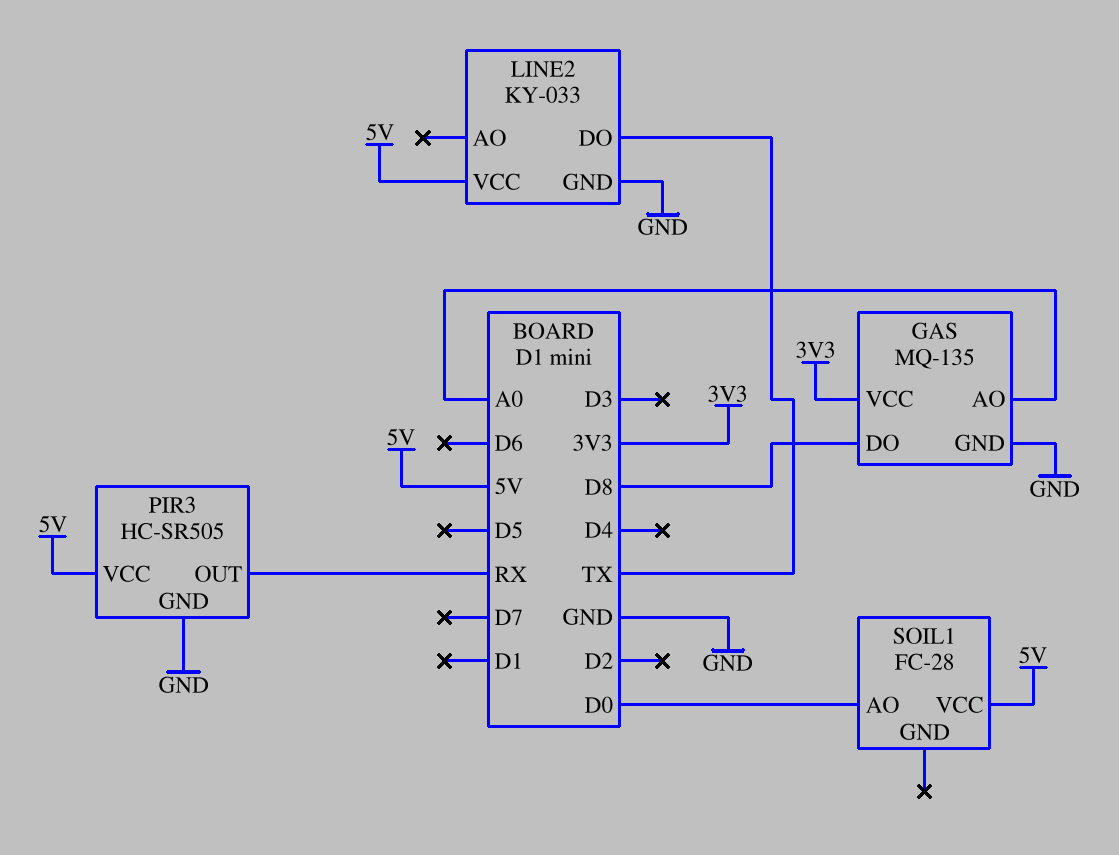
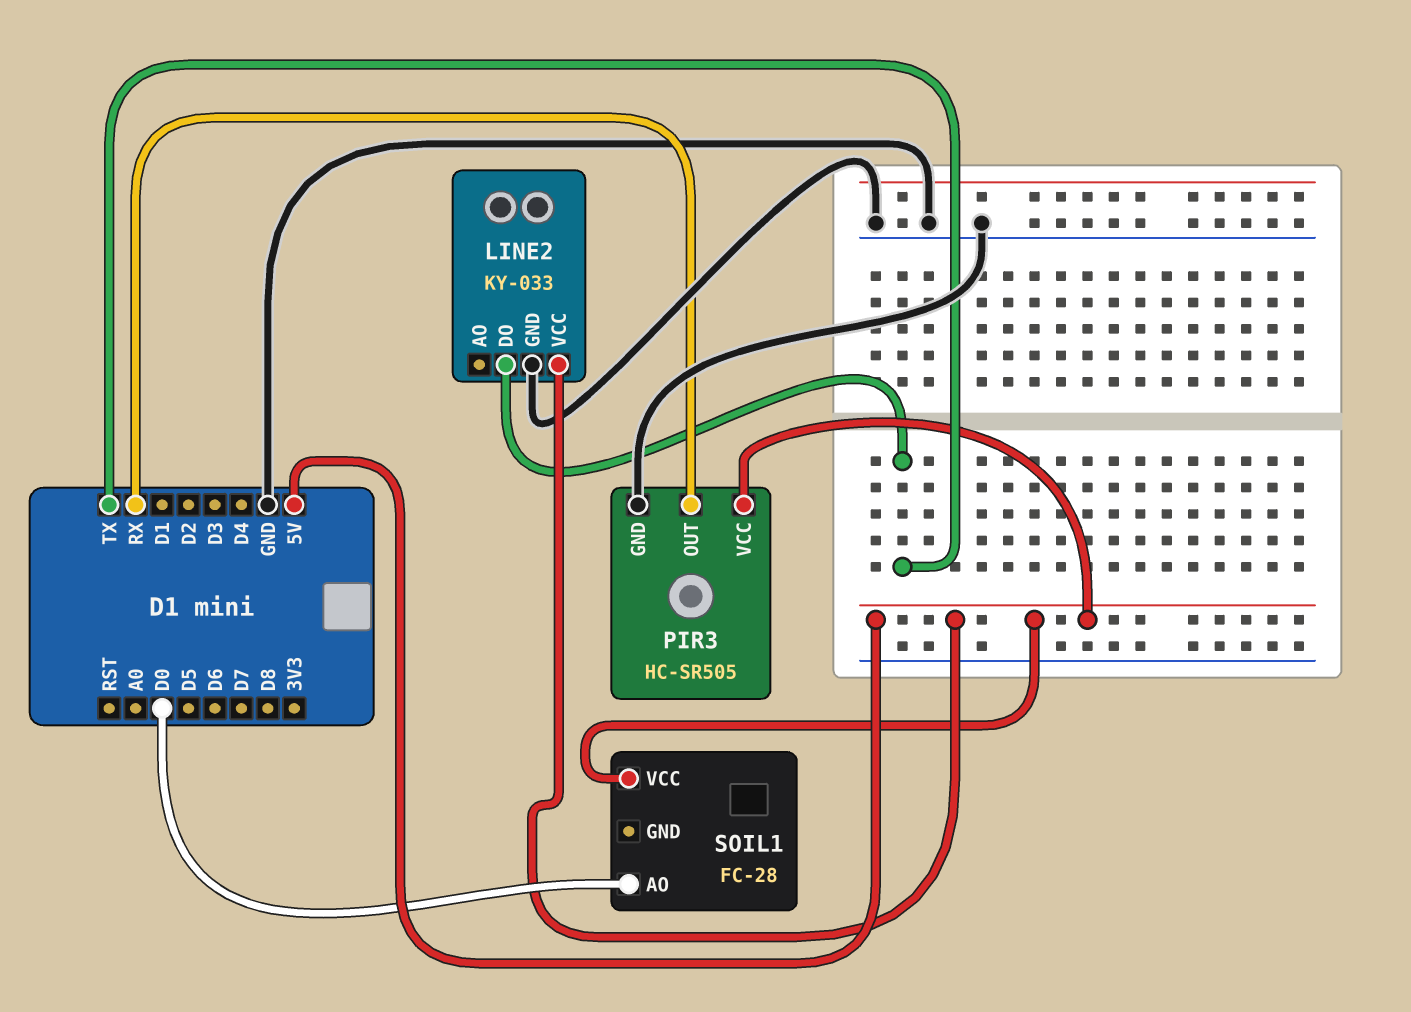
GAS: MQ-135 -> none
GAS pin AO: A0 -> none
GAS pin DO: D8 -> none
GAS pin GND: GND -> none
GAS pin VCC: 3V3 -> none

